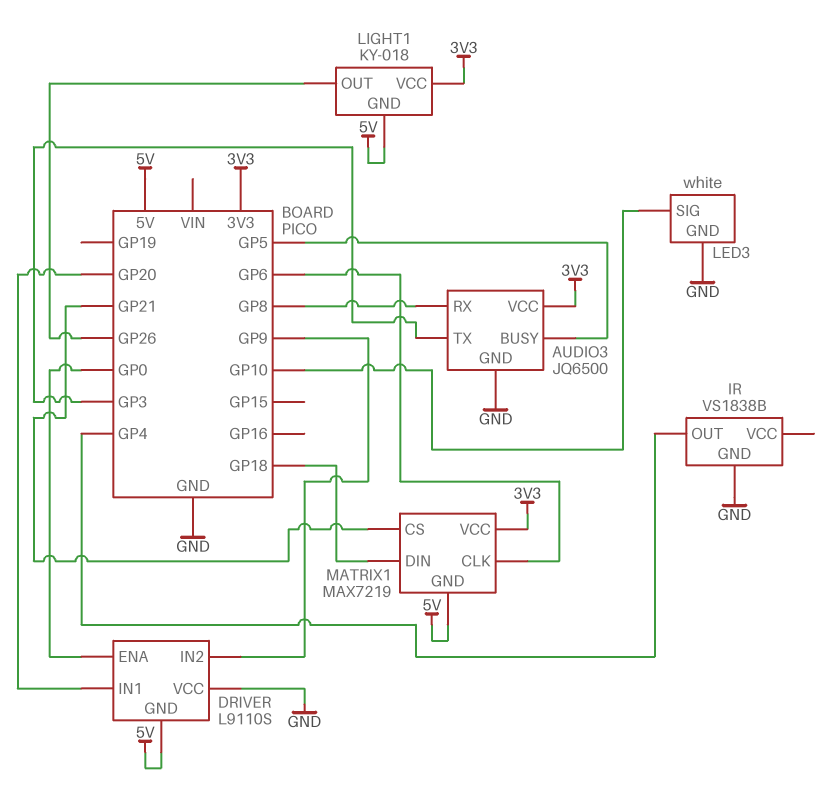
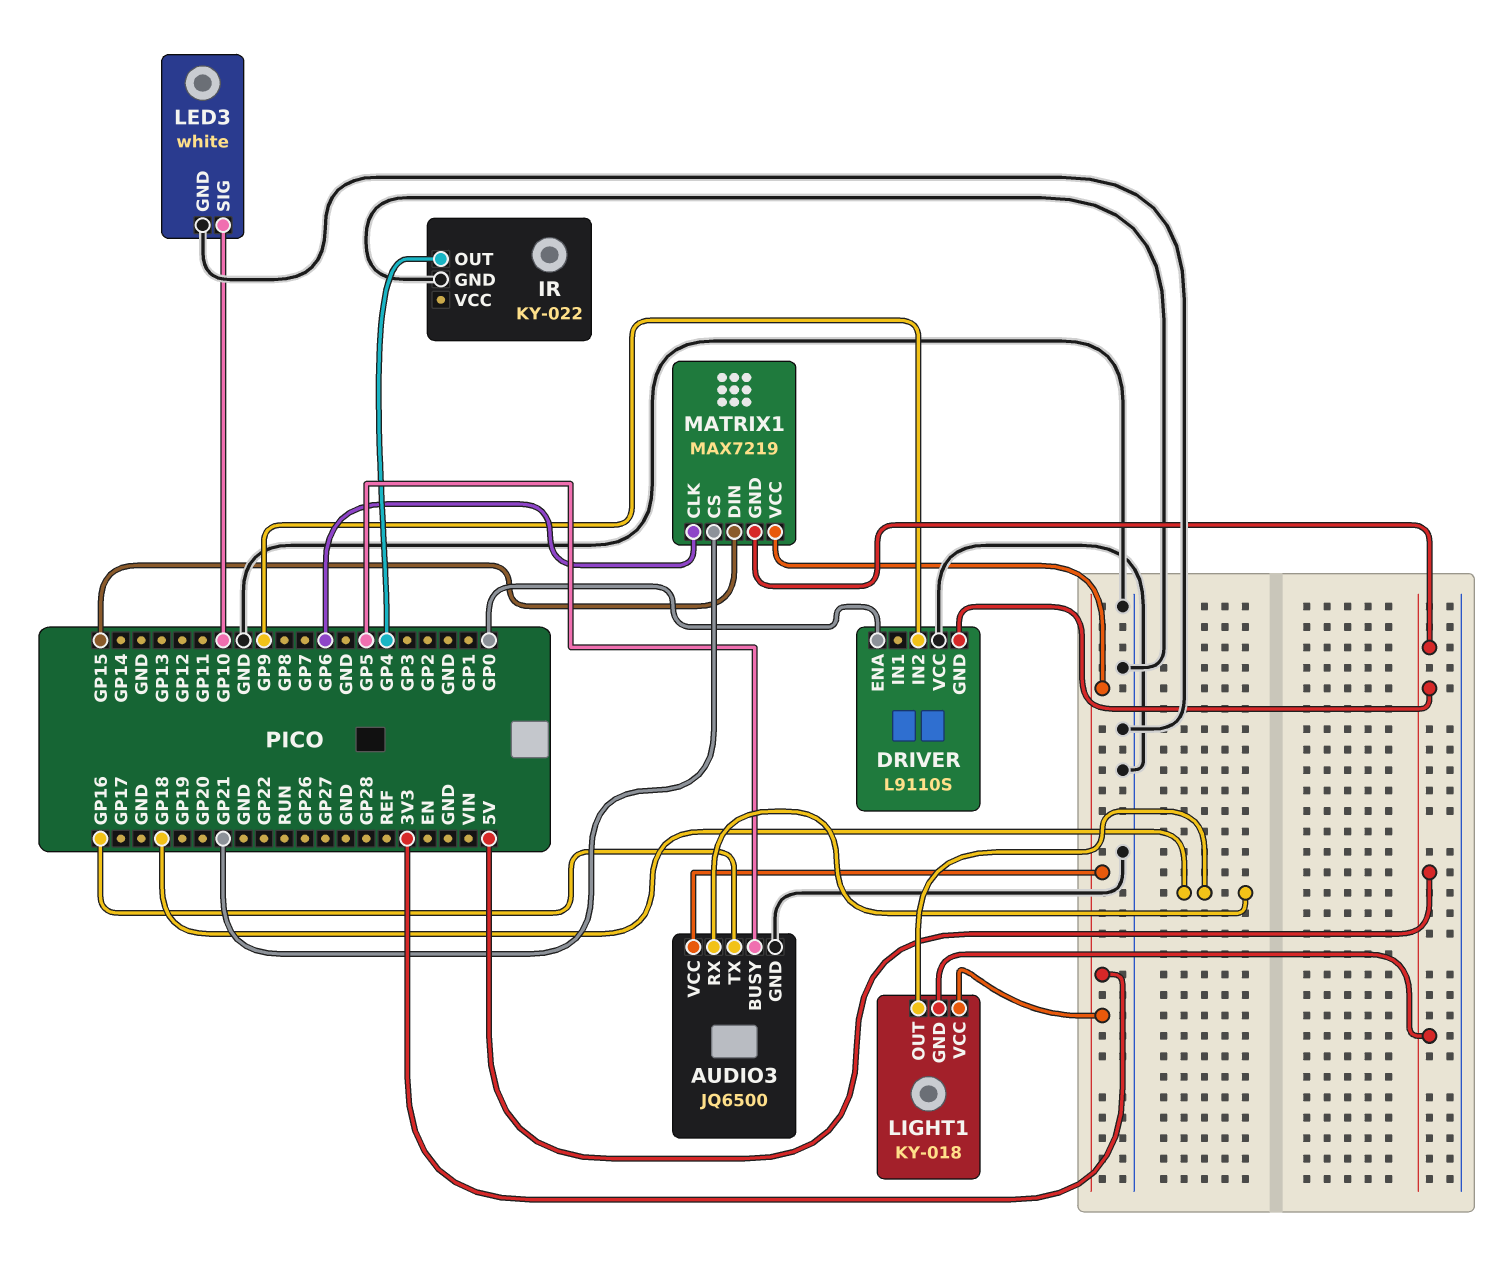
AUDIO3 pin RX: GP8 -> GP18
AUDIO3 pin TX: GP3 -> GP16
DRIVER pin IN1: GP20 -> none
IR: VS1838B -> KY-022
LIGHT1 pin OUT: GP26 -> GP18
MATRIX1 pin DIN: GP18 -> GP15

